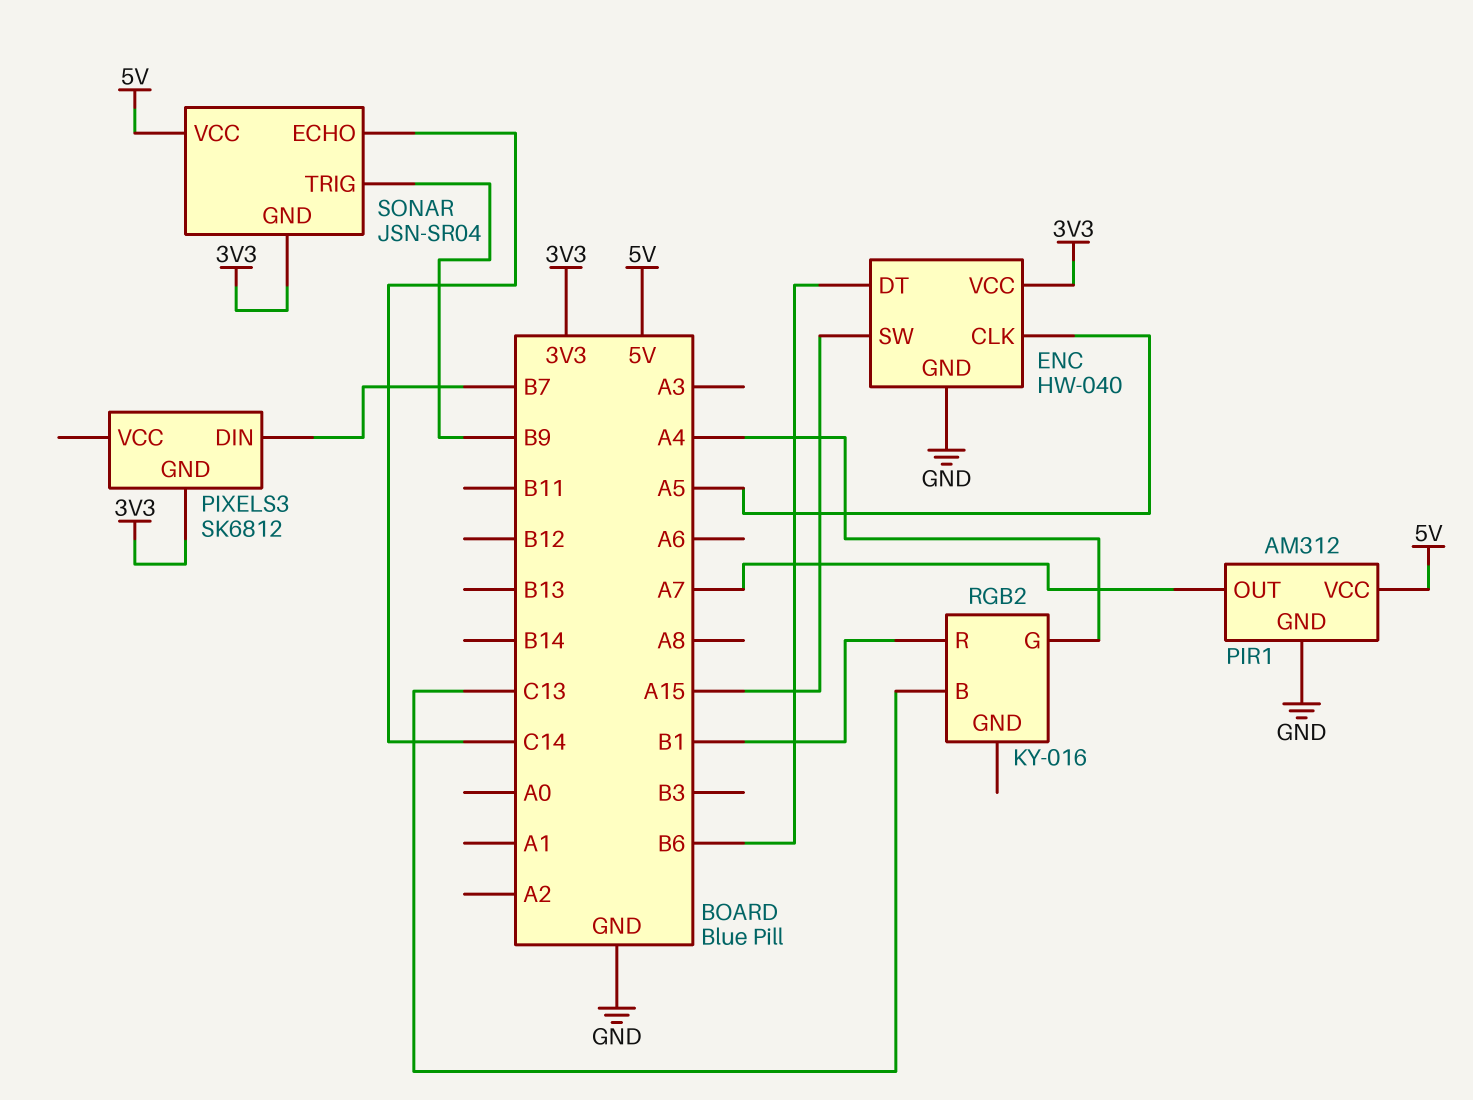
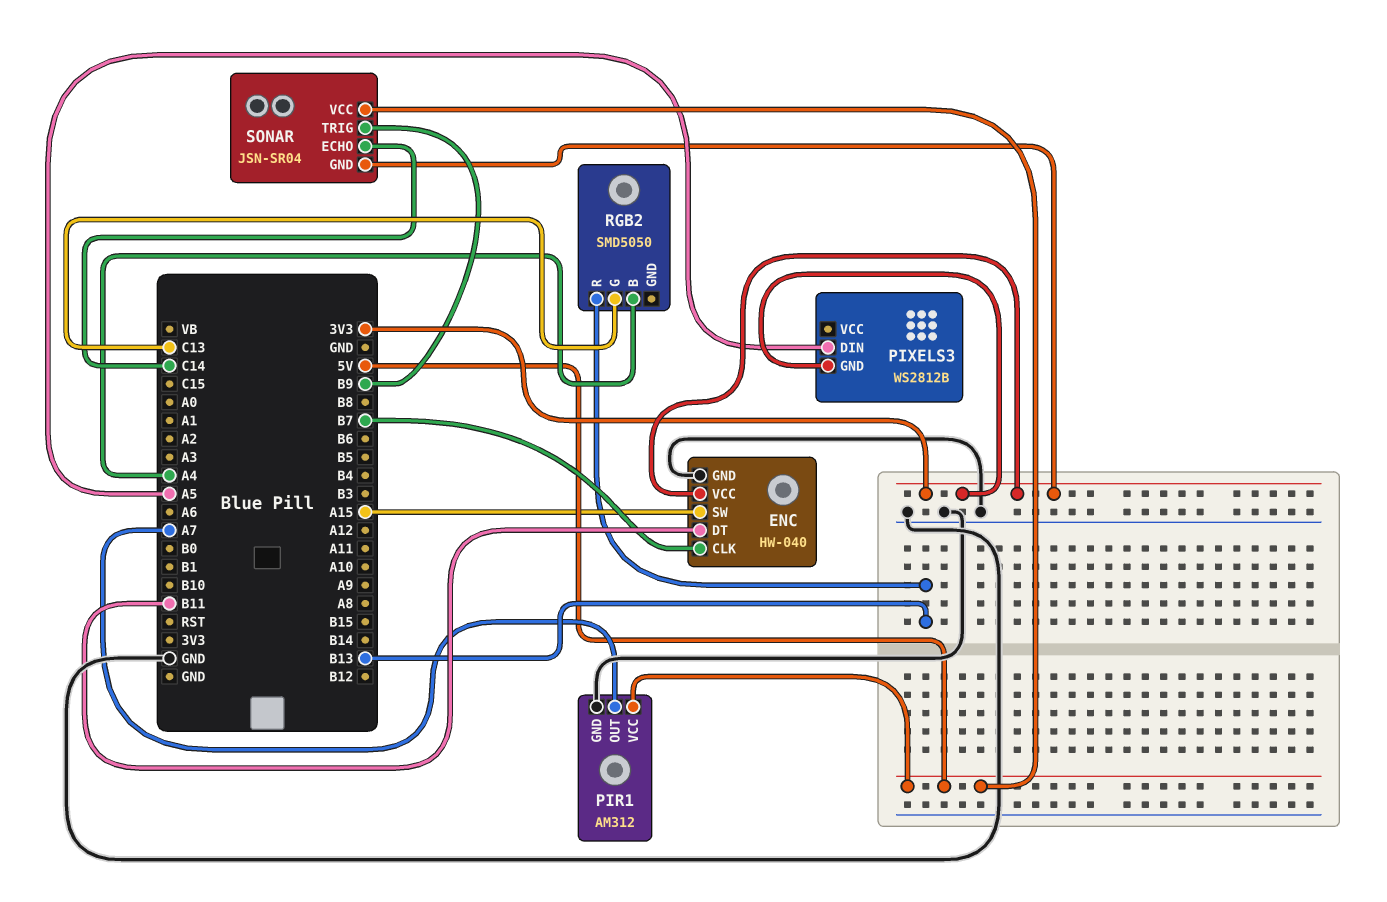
ENC pin CLK: A5 -> B7
ENC pin DT: B6 -> B11
PIXELS3: SK6812 -> WS2812B
PIXELS3 pin DIN: B7 -> A5
RGB2: KY-016 -> SMD5050
RGB2 pin B: C13 -> A4
RGB2 pin G: A4 -> C13
RGB2 pin R: B1 -> B13

